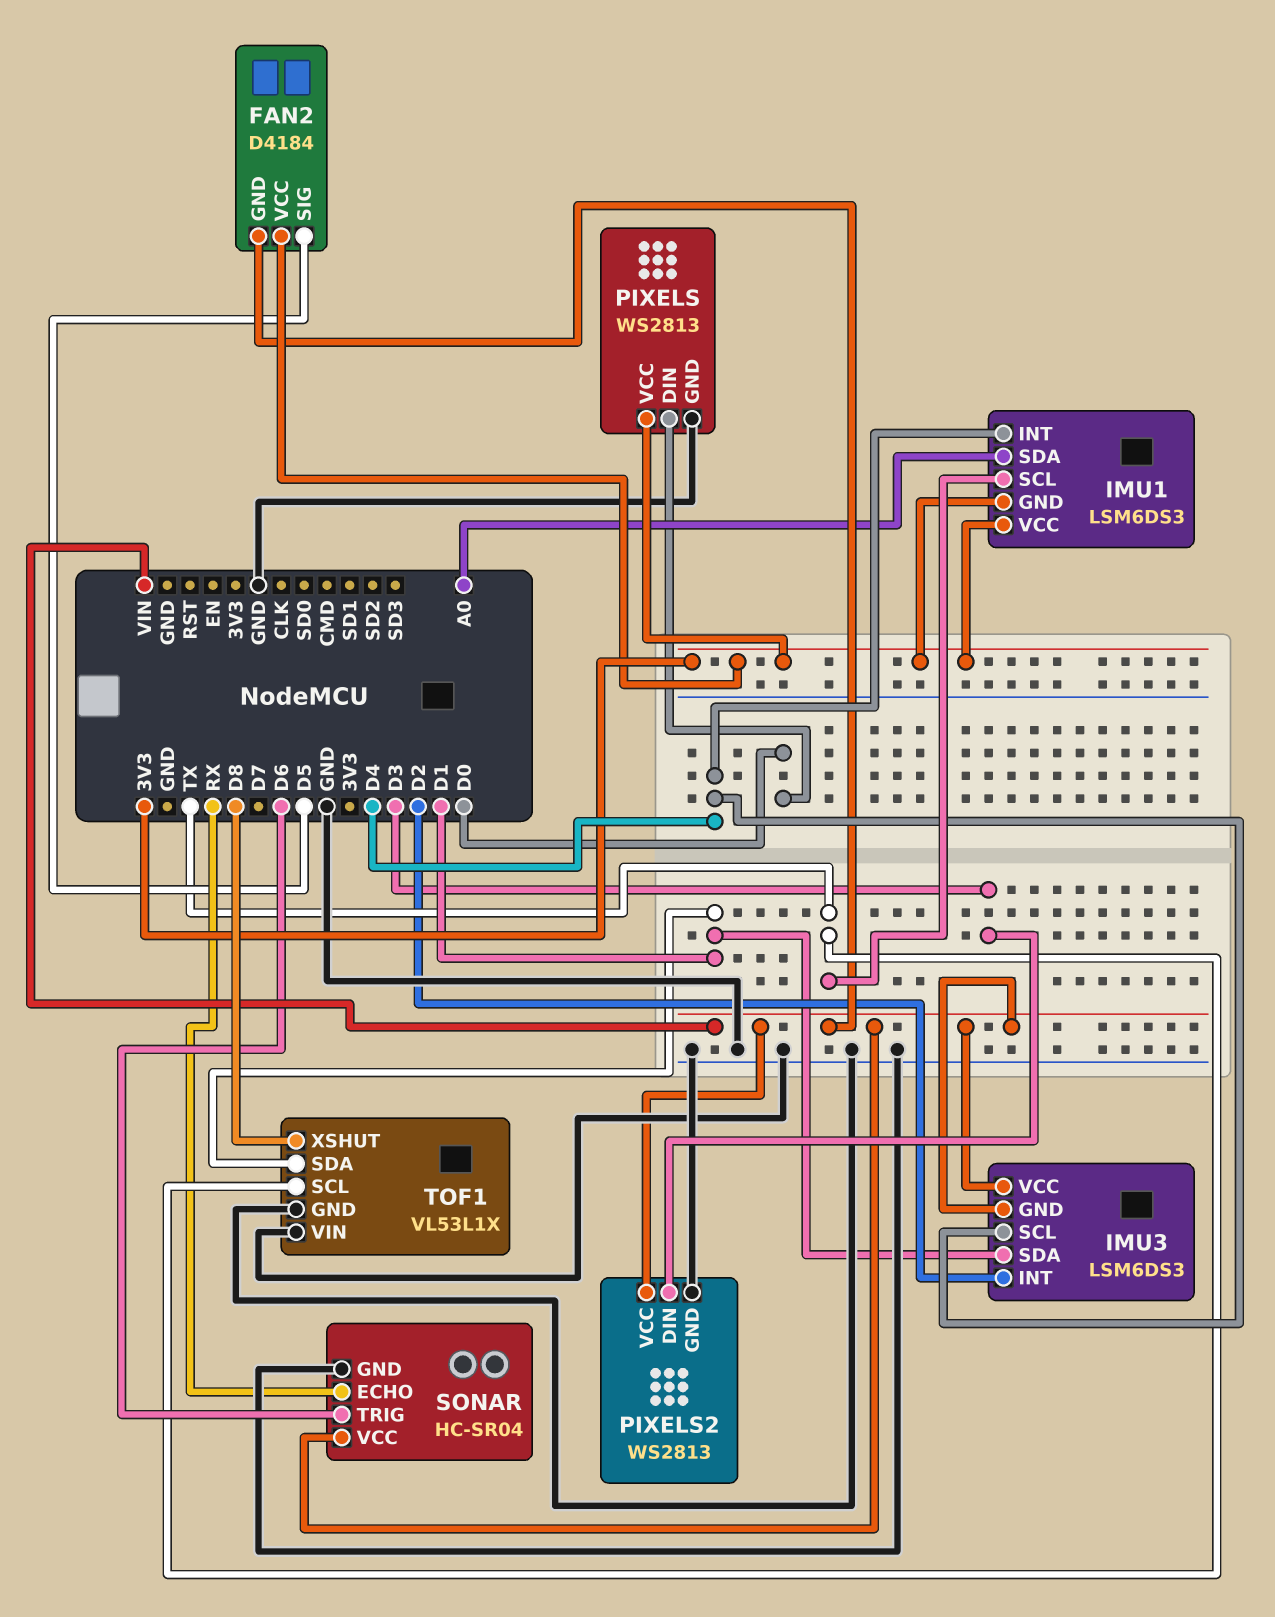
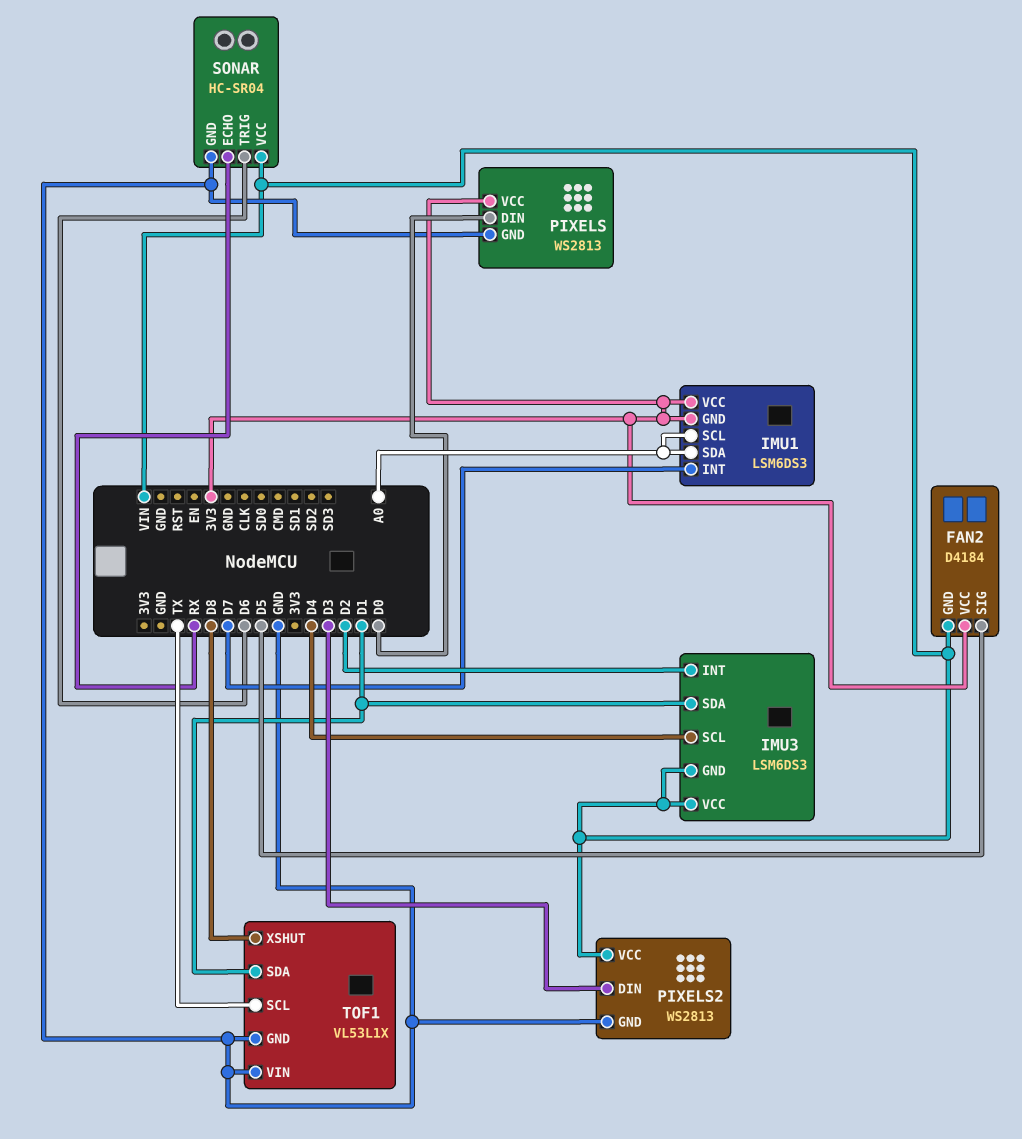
IMU1 pin INT: D4 -> D7
IMU1 pin SCL: TX -> A0

